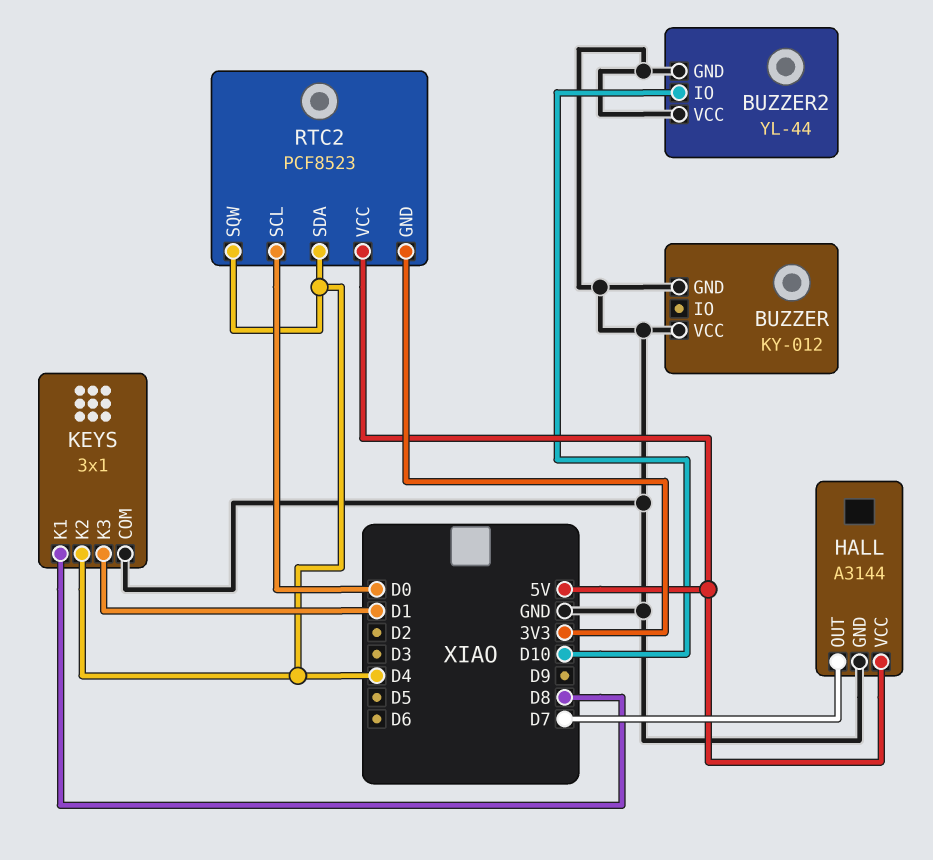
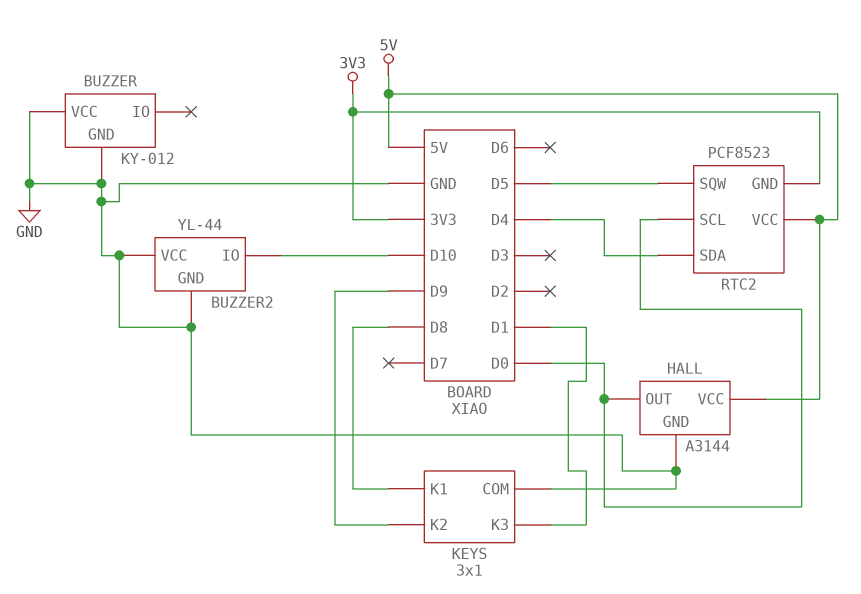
HALL pin OUT: D7 -> D0
KEYS pin K2: D4 -> D9
RTC2 pin SQW: D4 -> D5

